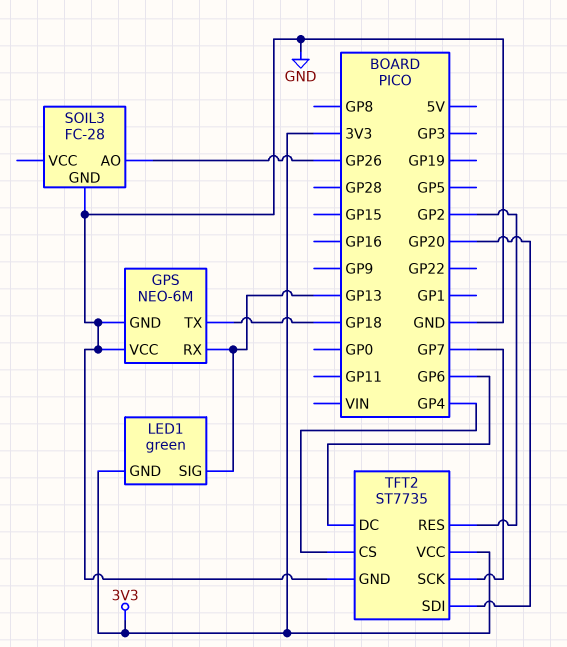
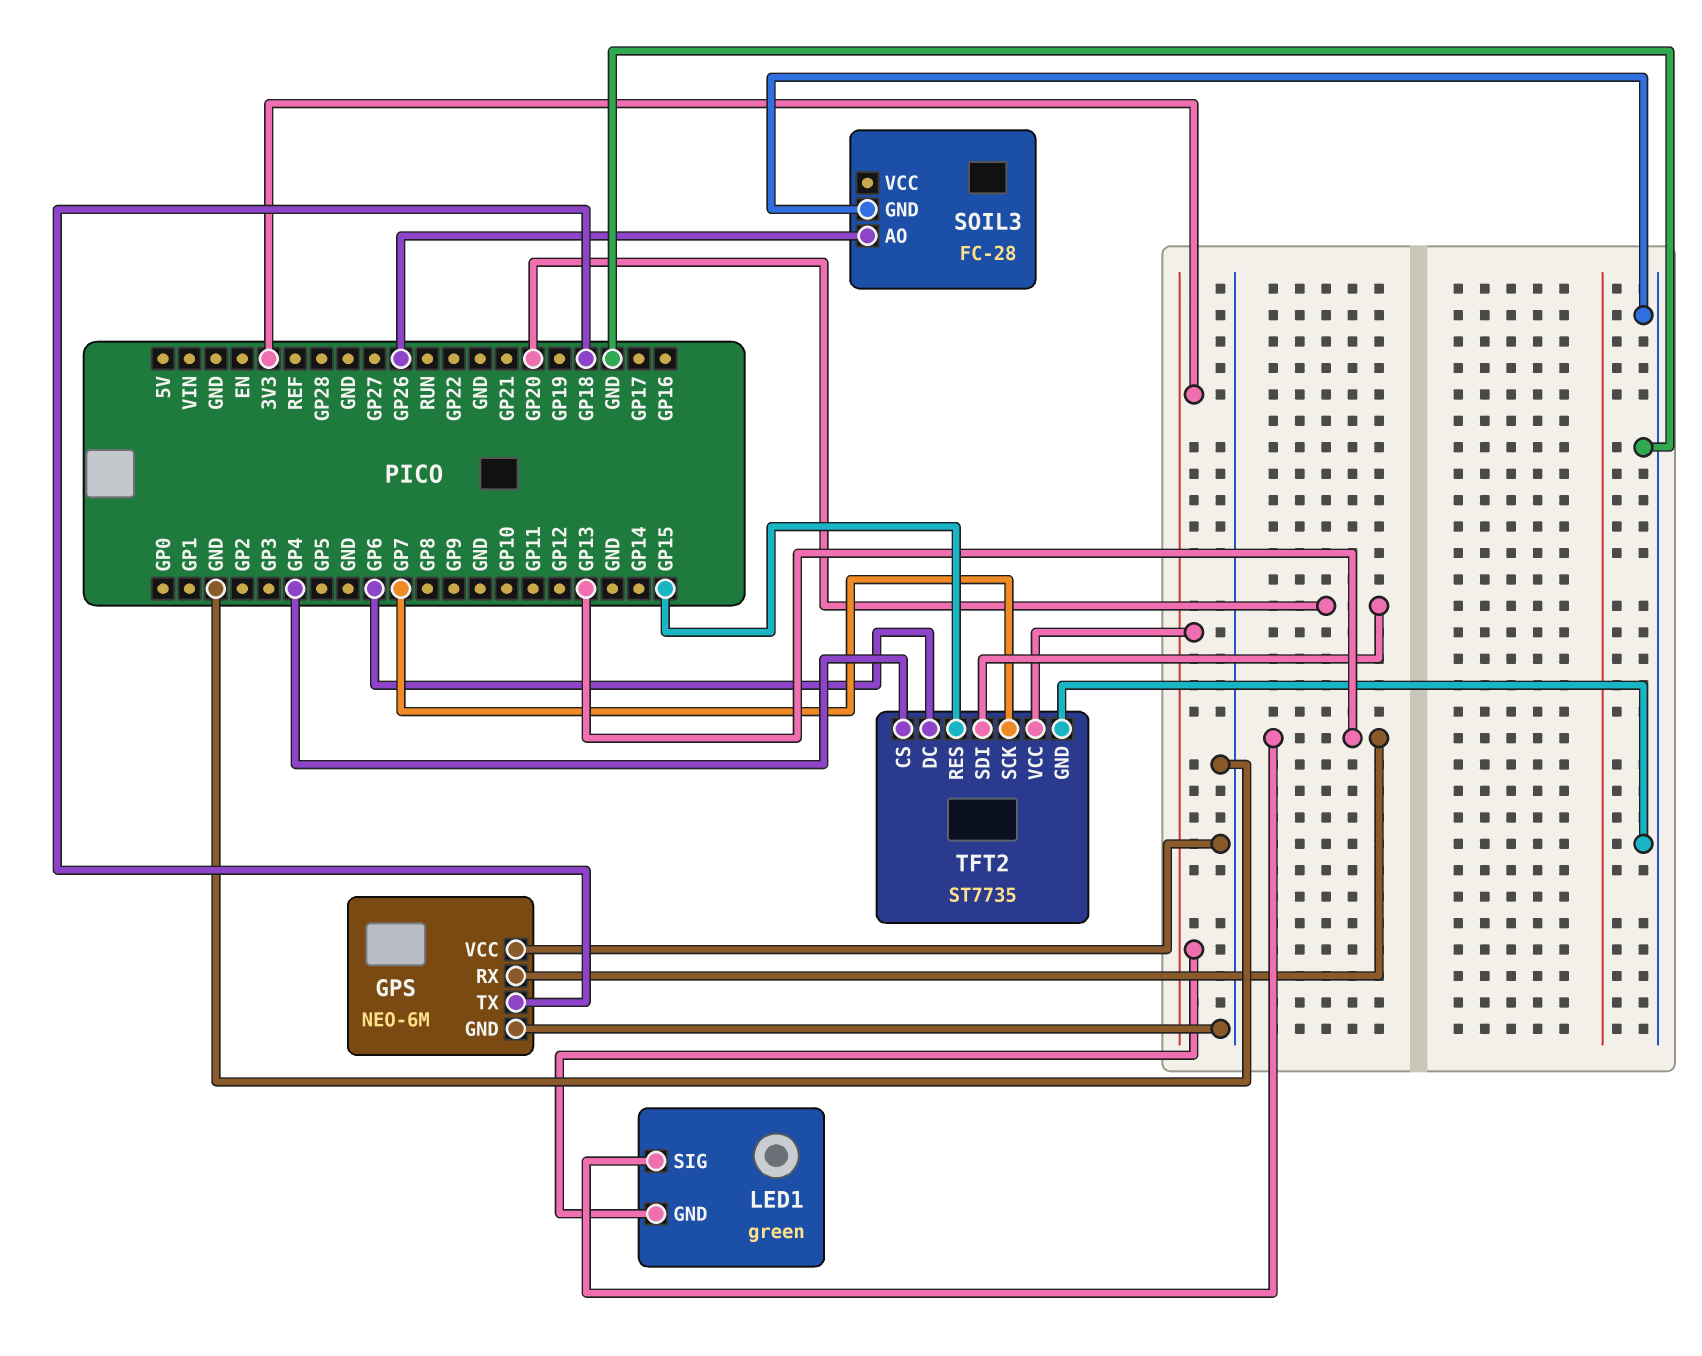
TFT2 pin RES: GP2 -> GP15

